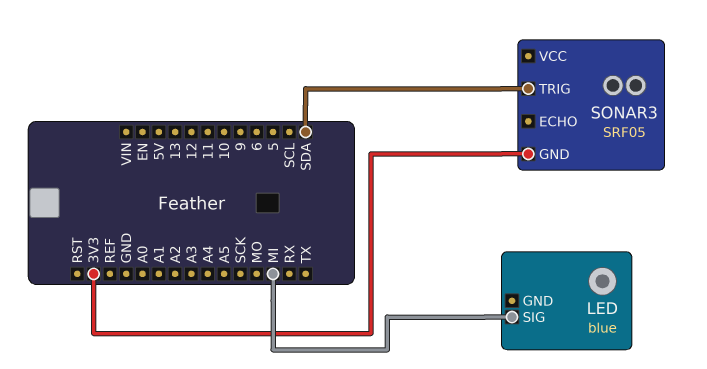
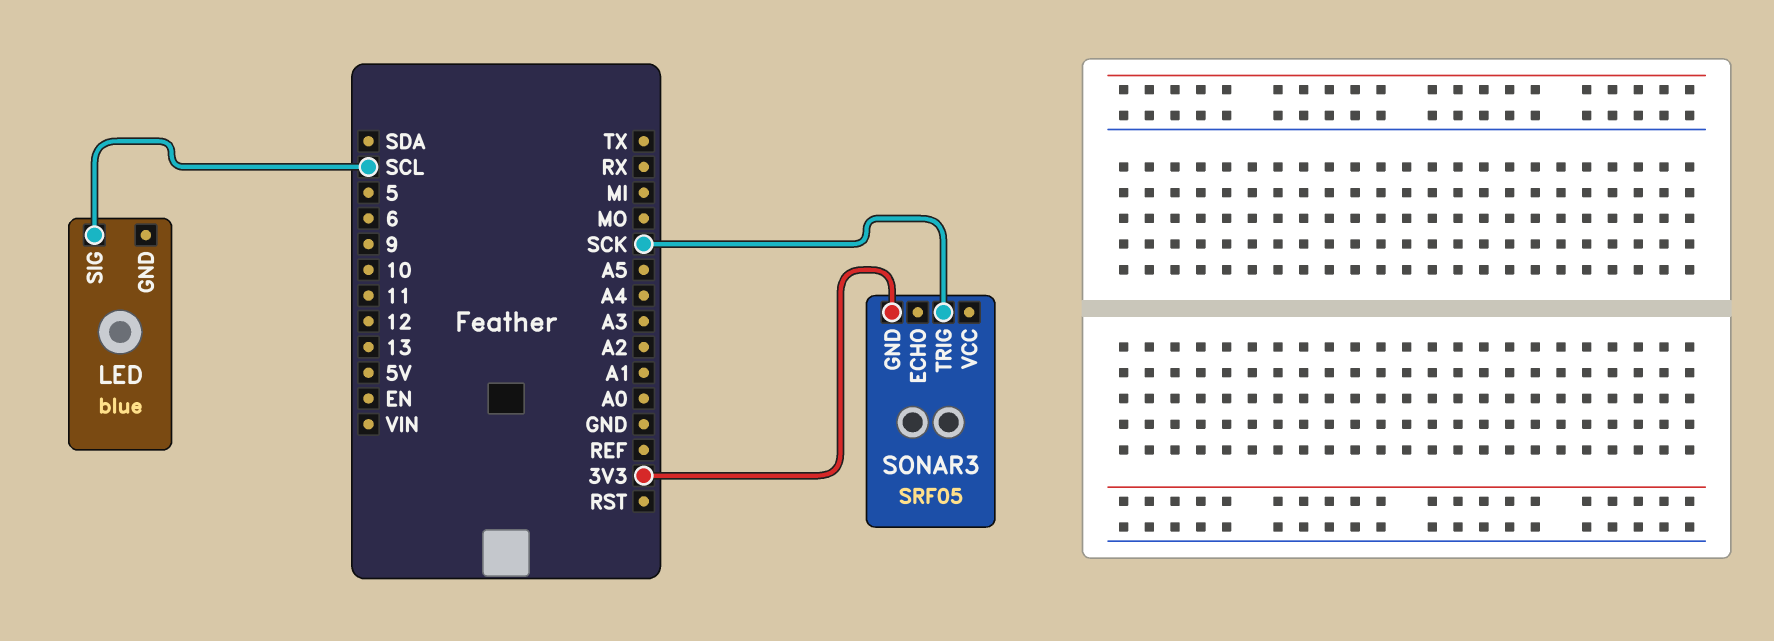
LED pin SIG: MI -> SCL
SONAR3 pin TRIG: SDA -> SCK

